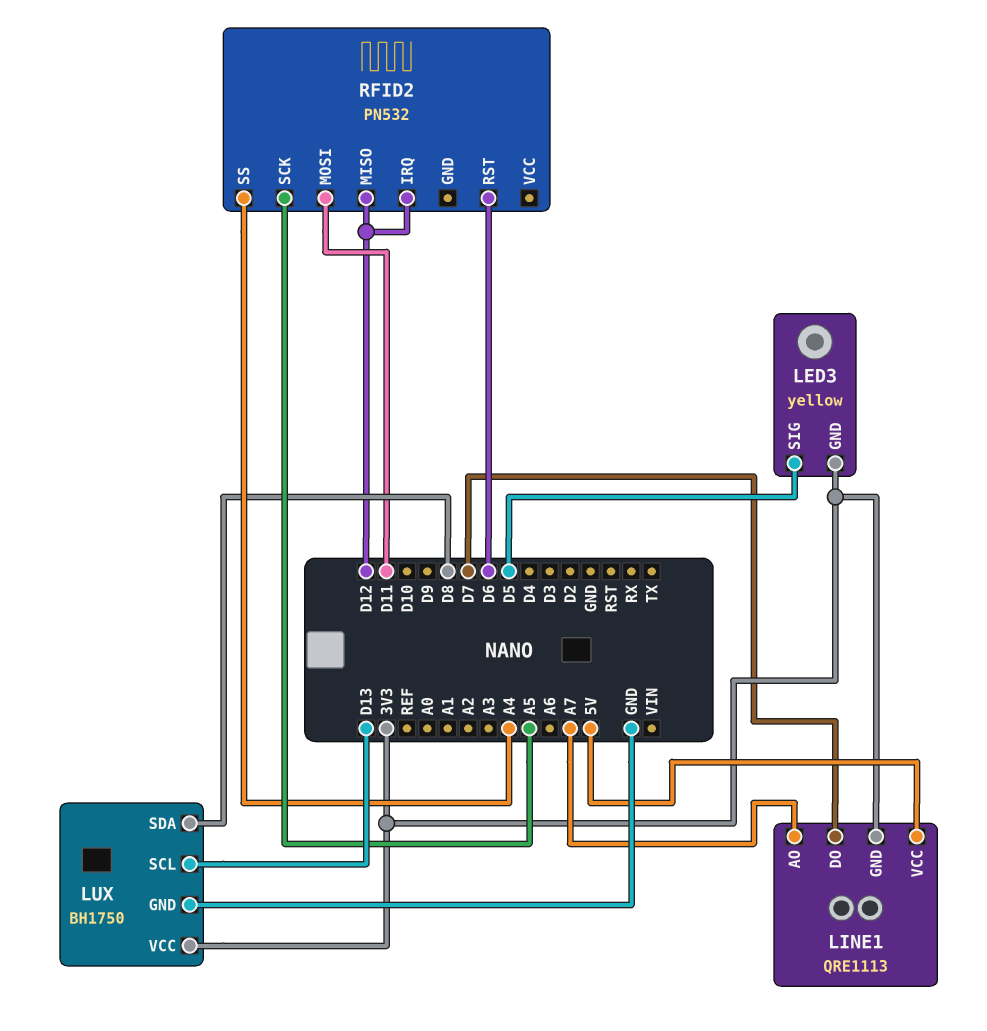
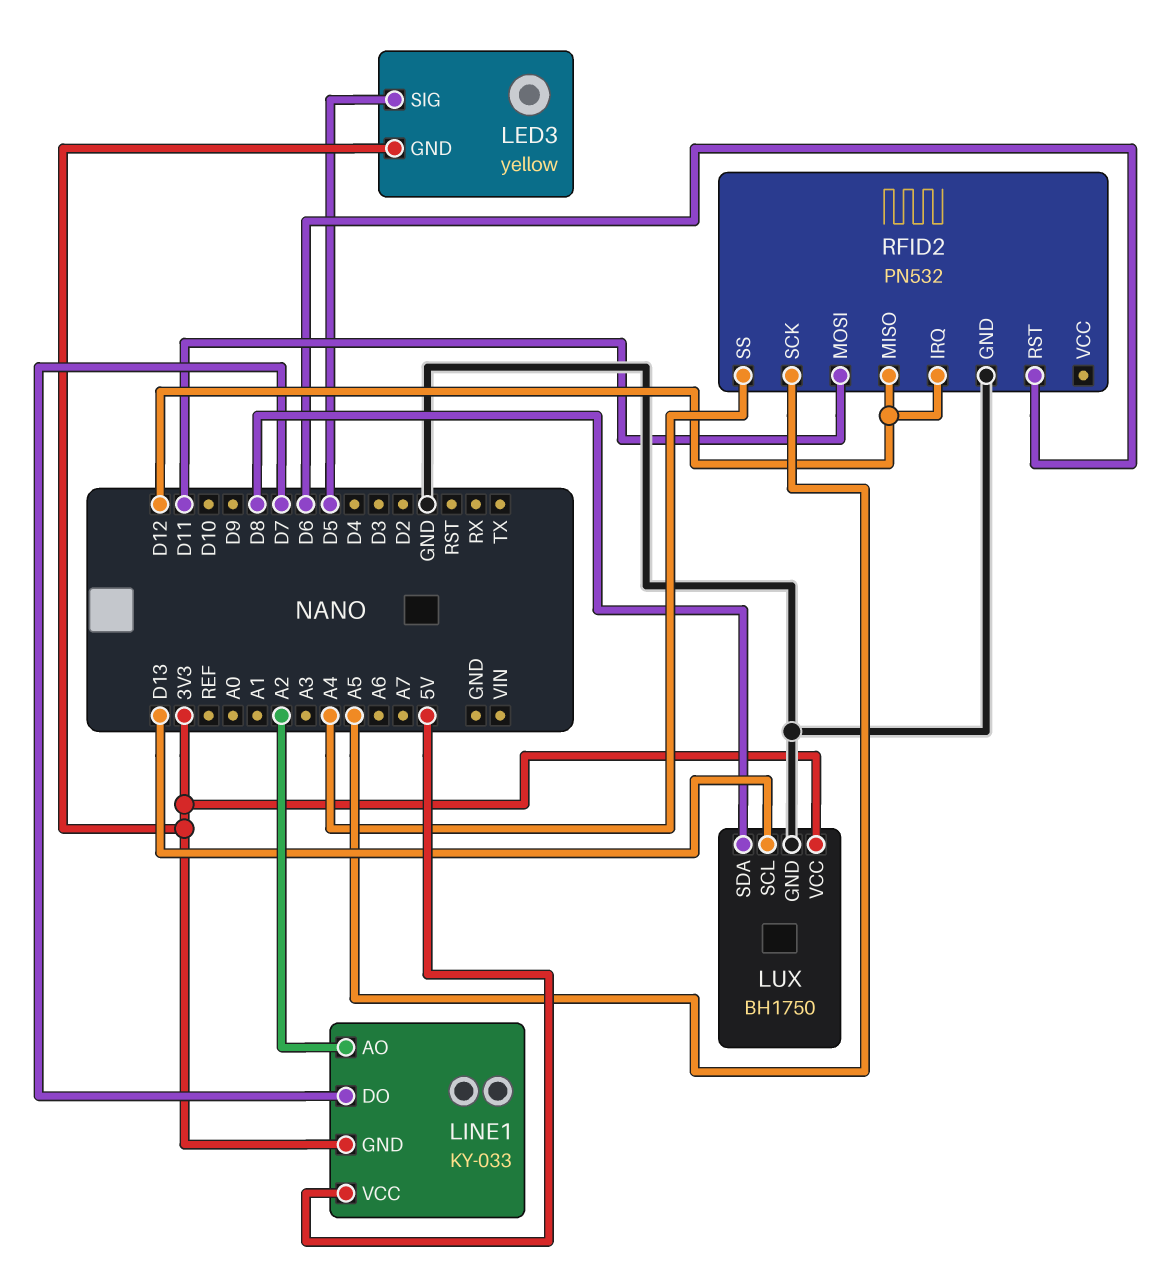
LINE1: QRE1113 -> KY-033
LINE1 pin AO: A7 -> A2
RFID2 pin GND: none -> GND

